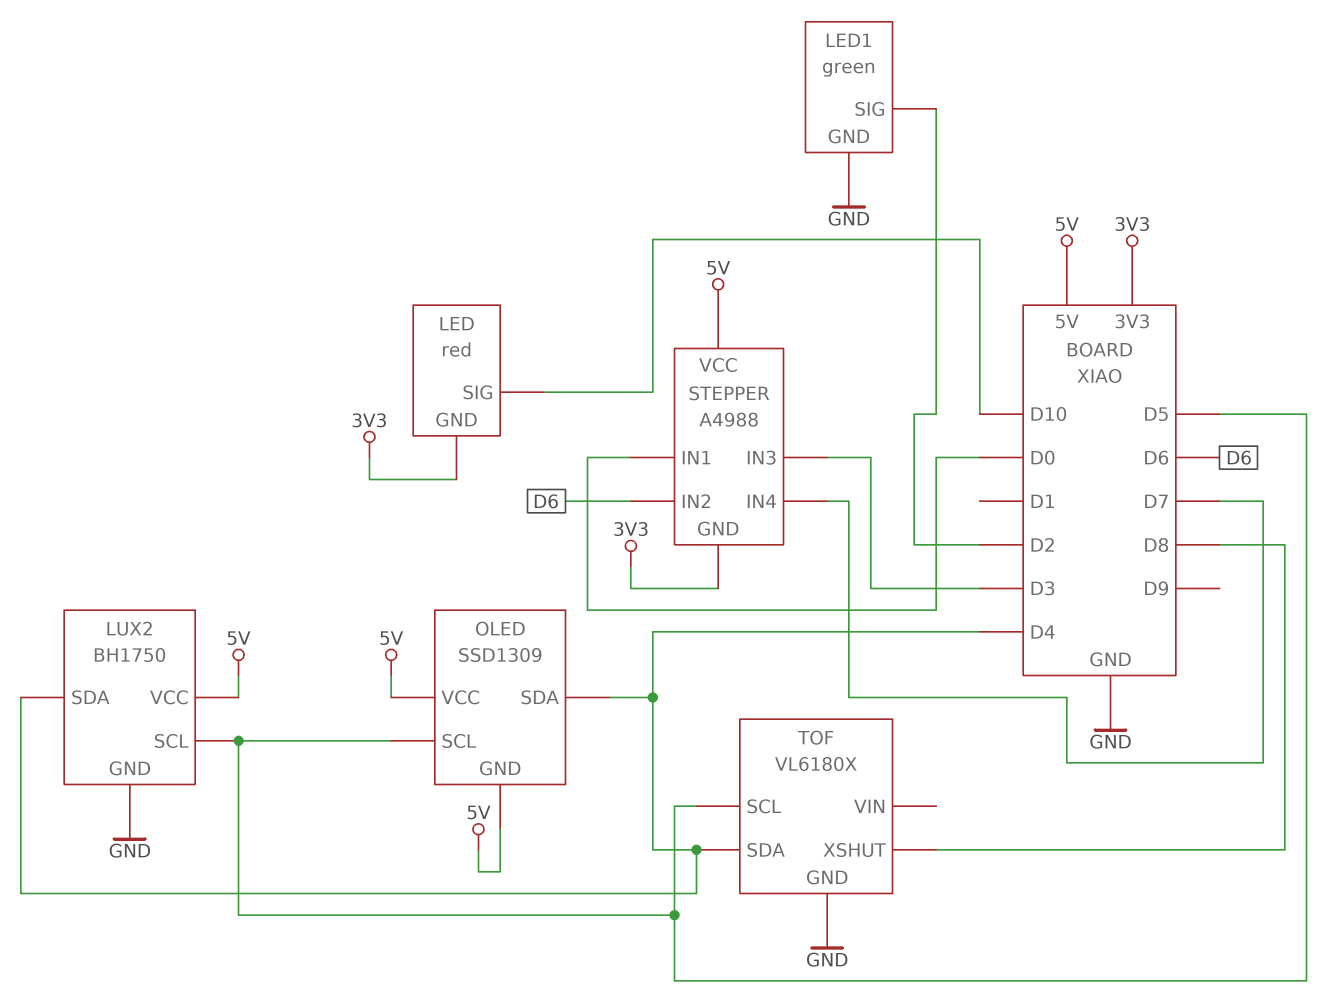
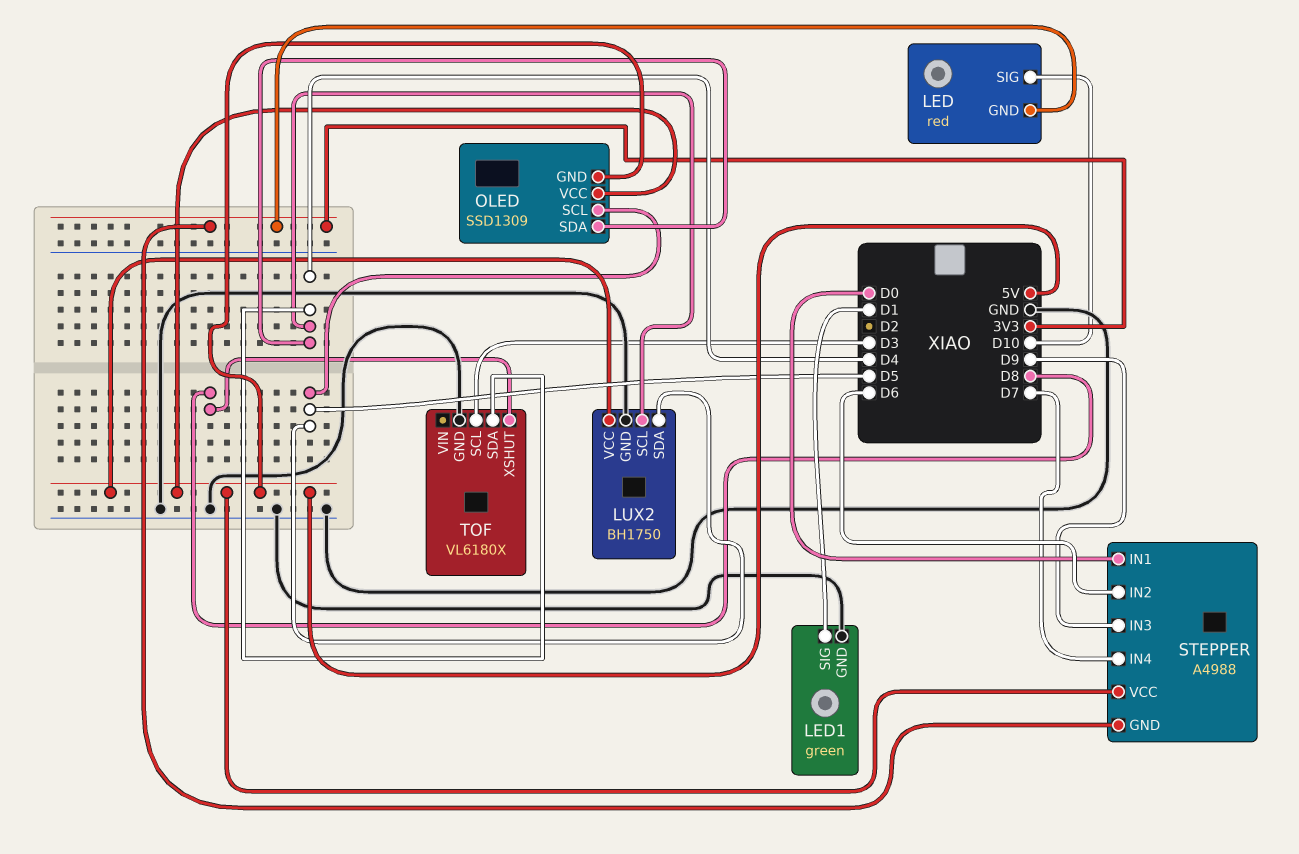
LED1 pin SIG: D2 -> D1
LUX2 pin SCL: D5 -> D4
LUX2 pin SDA: D4 -> D5
STEPPER pin IN3: D3 -> D9
TOF pin SCL: D5 -> D3

